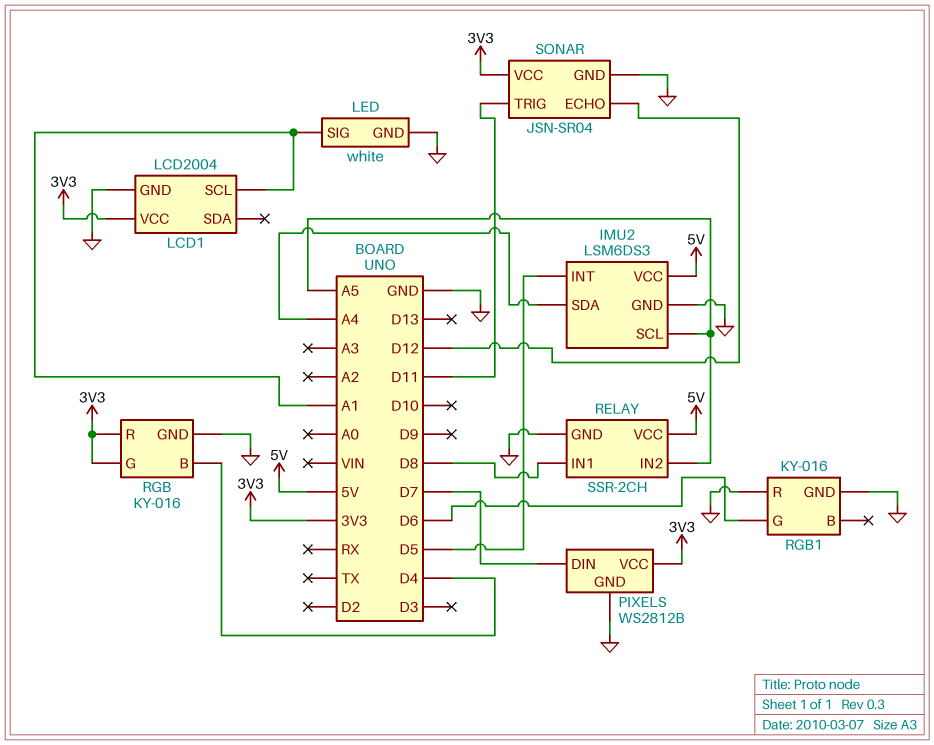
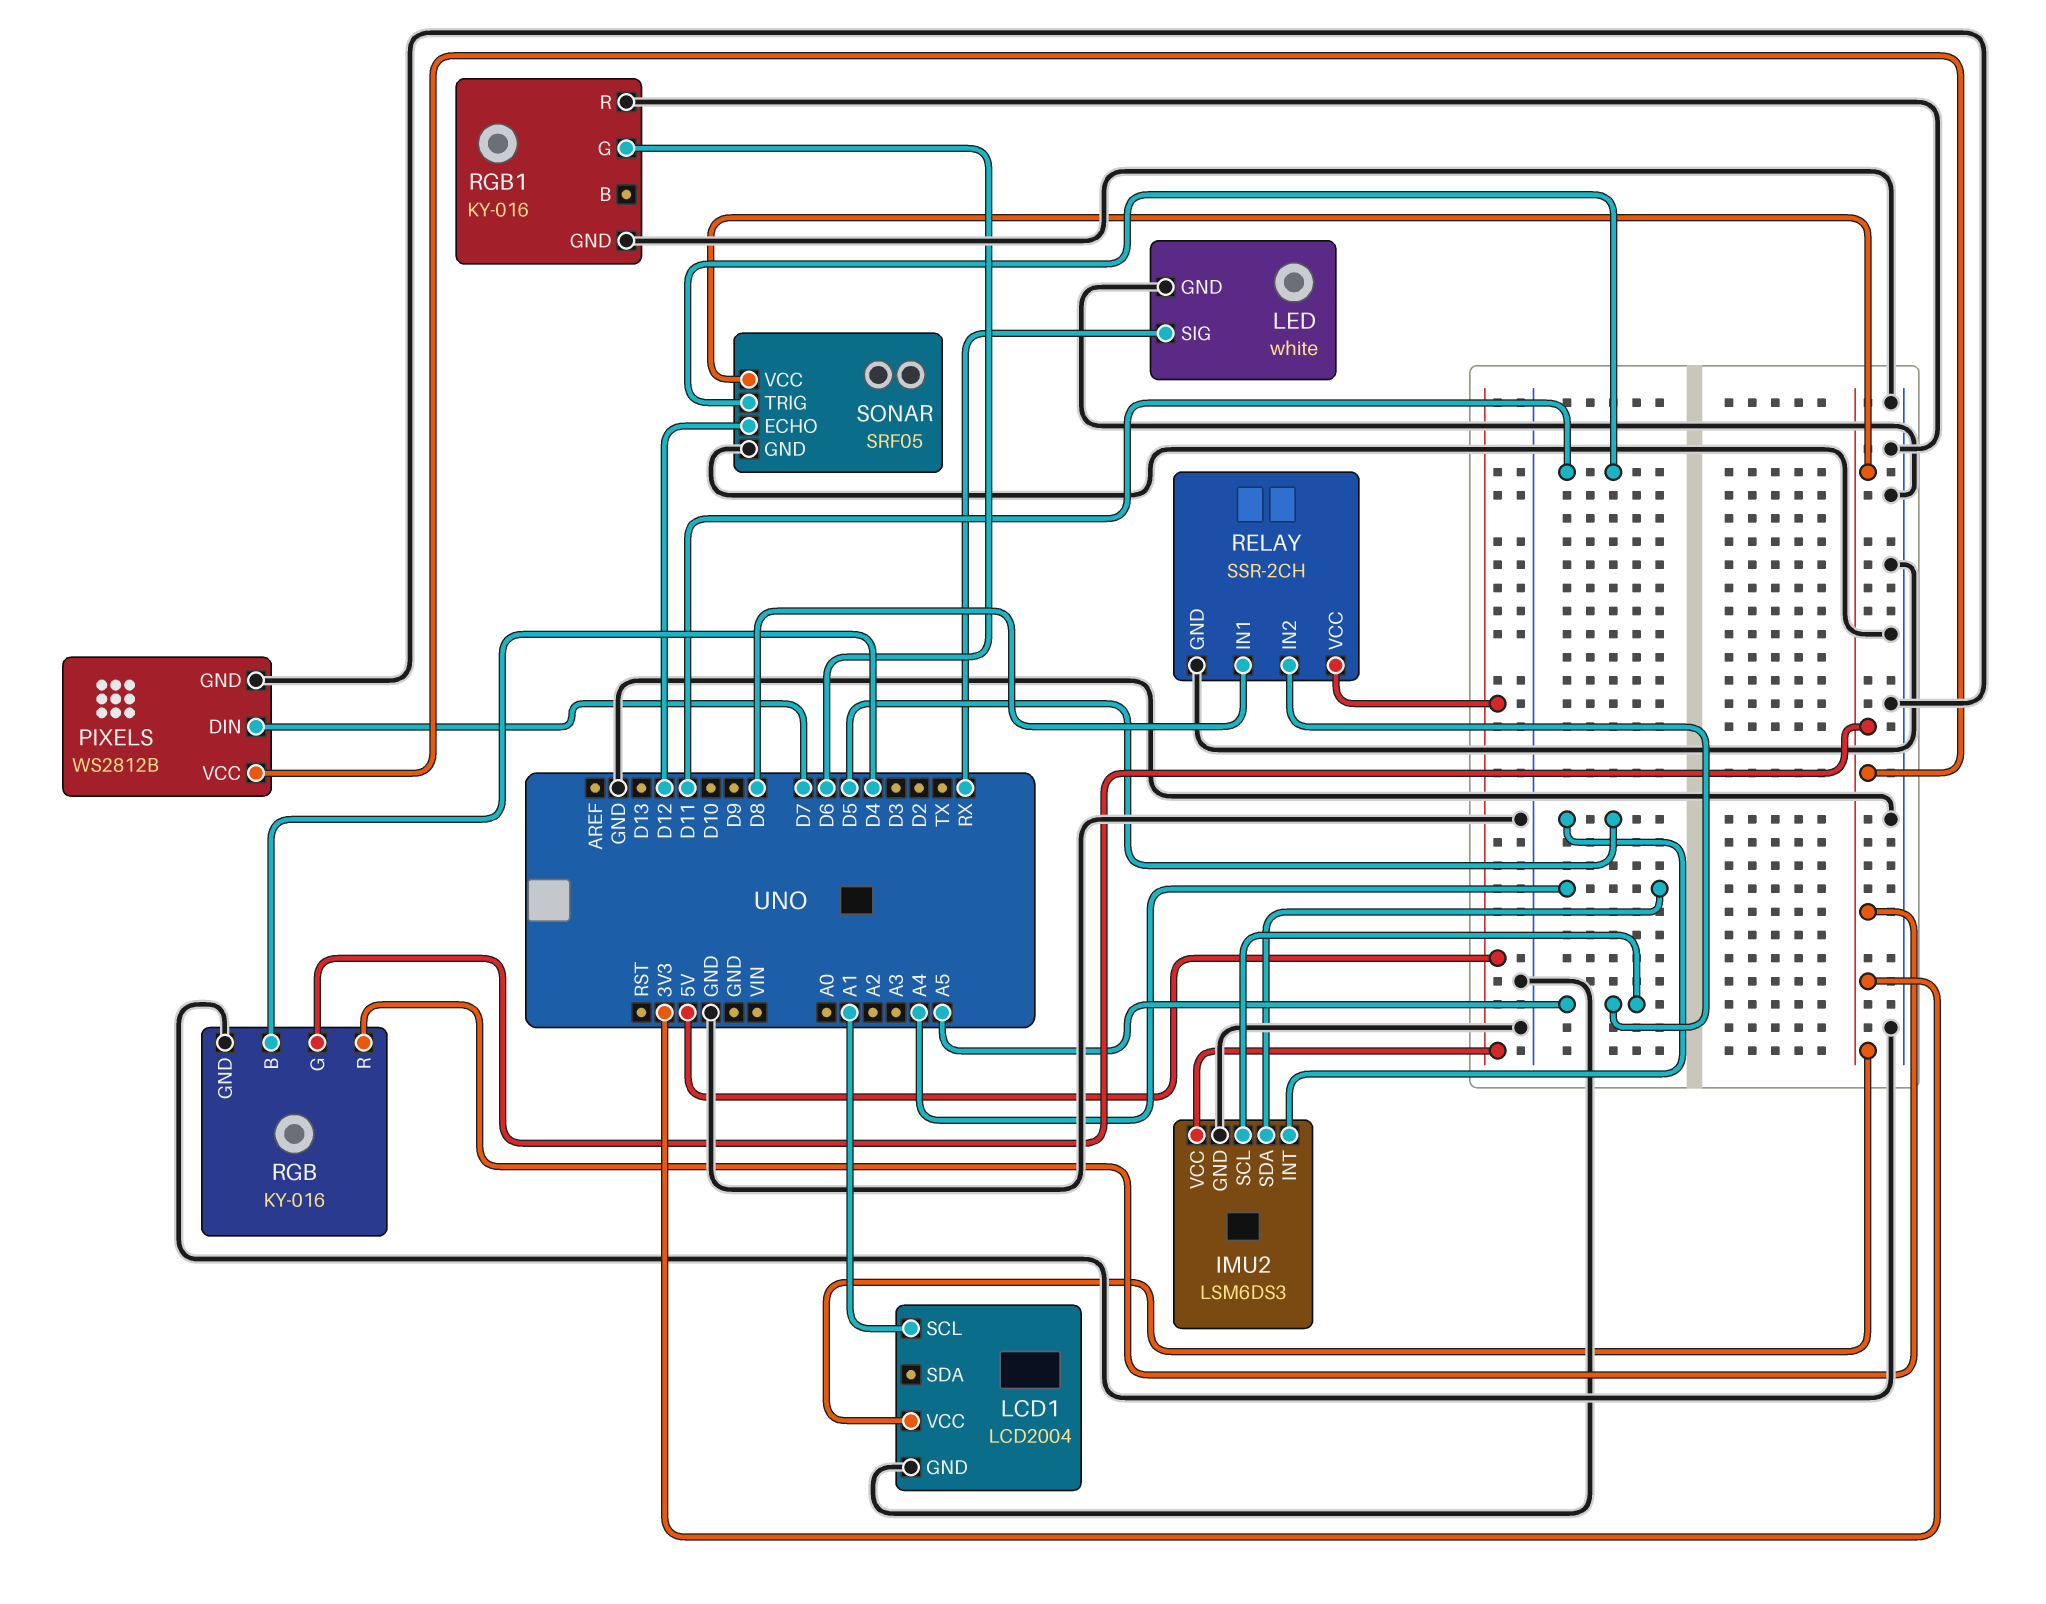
LED pin SIG: A1 -> RX
SONAR: JSN-SR04 -> SRF05

